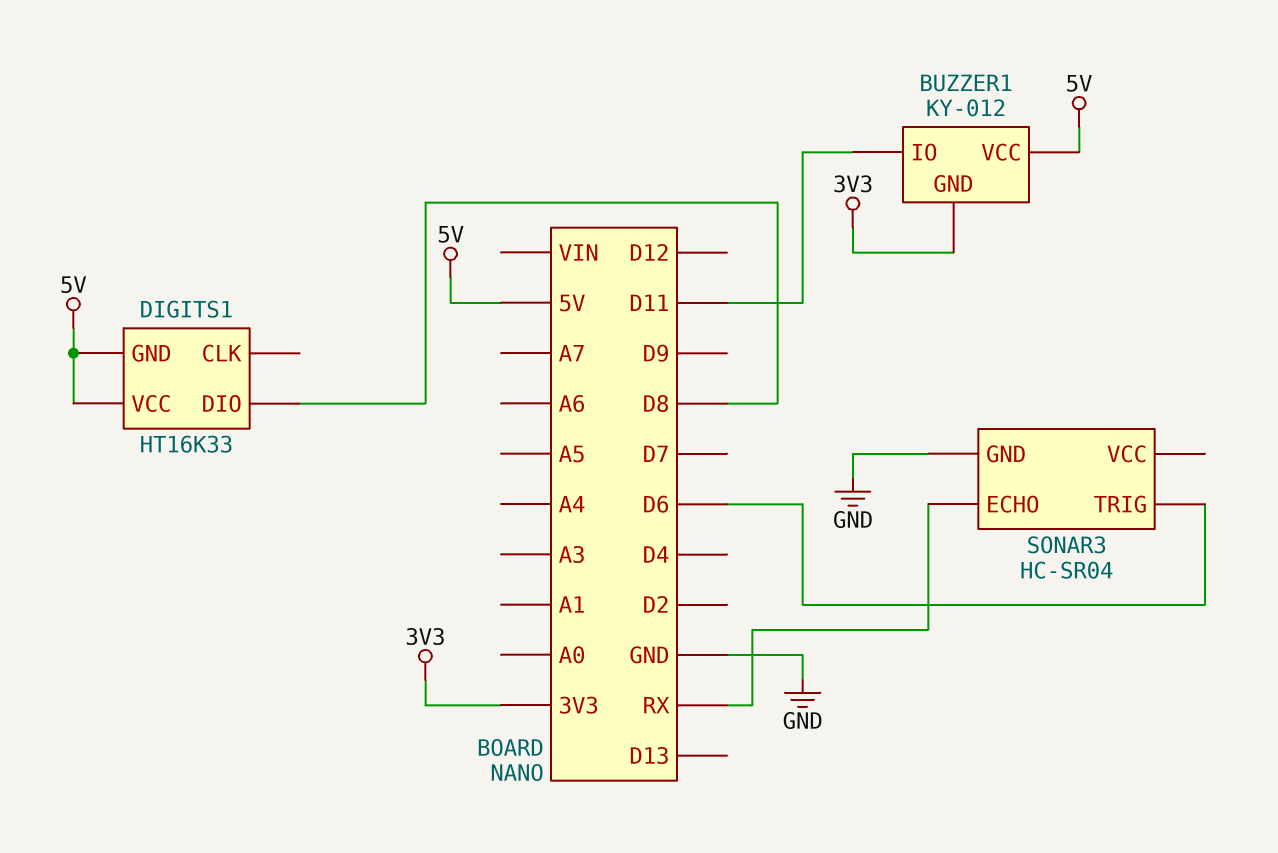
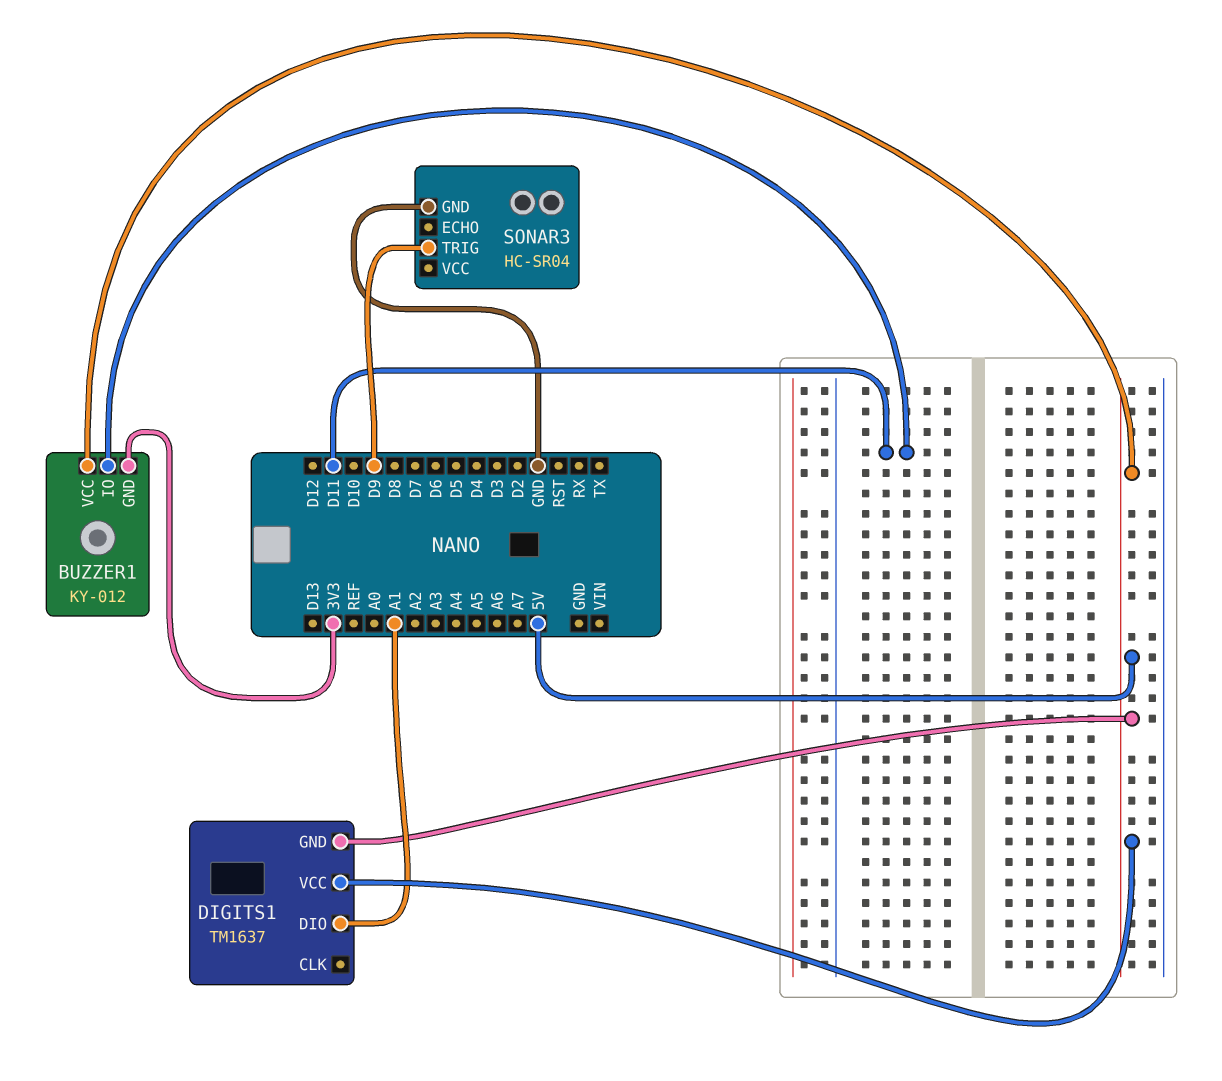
DIGITS1: HT16K33 -> TM1637
DIGITS1 pin DIO: D8 -> A1
SONAR3 pin ECHO: RX -> none
SONAR3 pin TRIG: D6 -> D9

